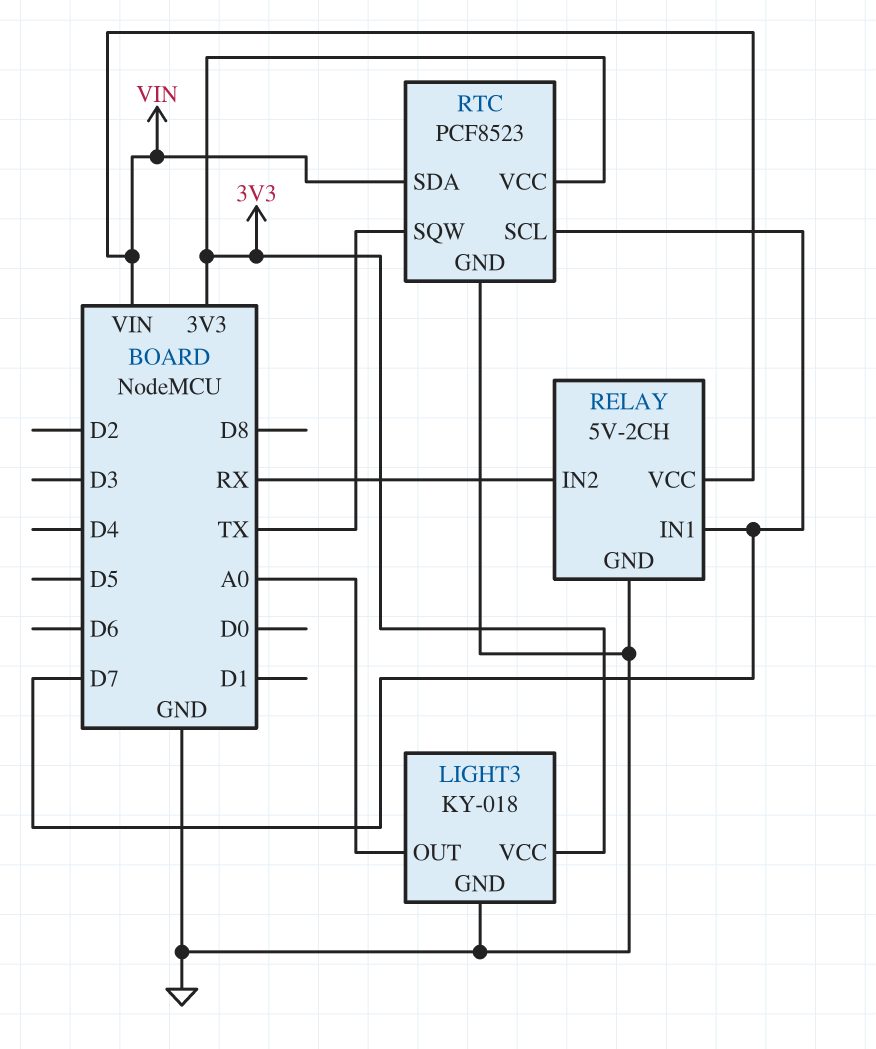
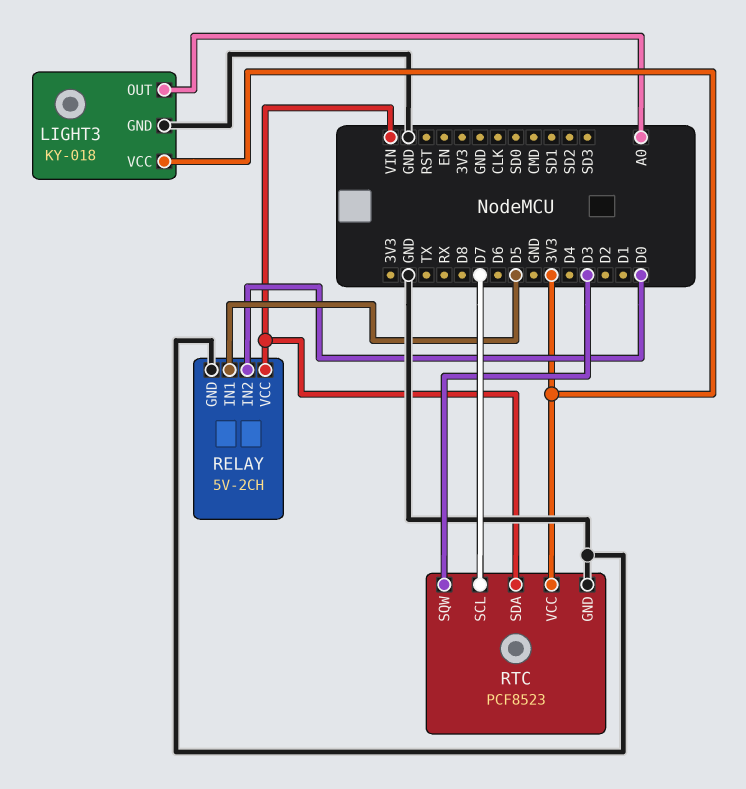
RELAY pin IN1: D7 -> D5
RELAY pin IN2: RX -> D0
RTC pin SQW: TX -> D3

